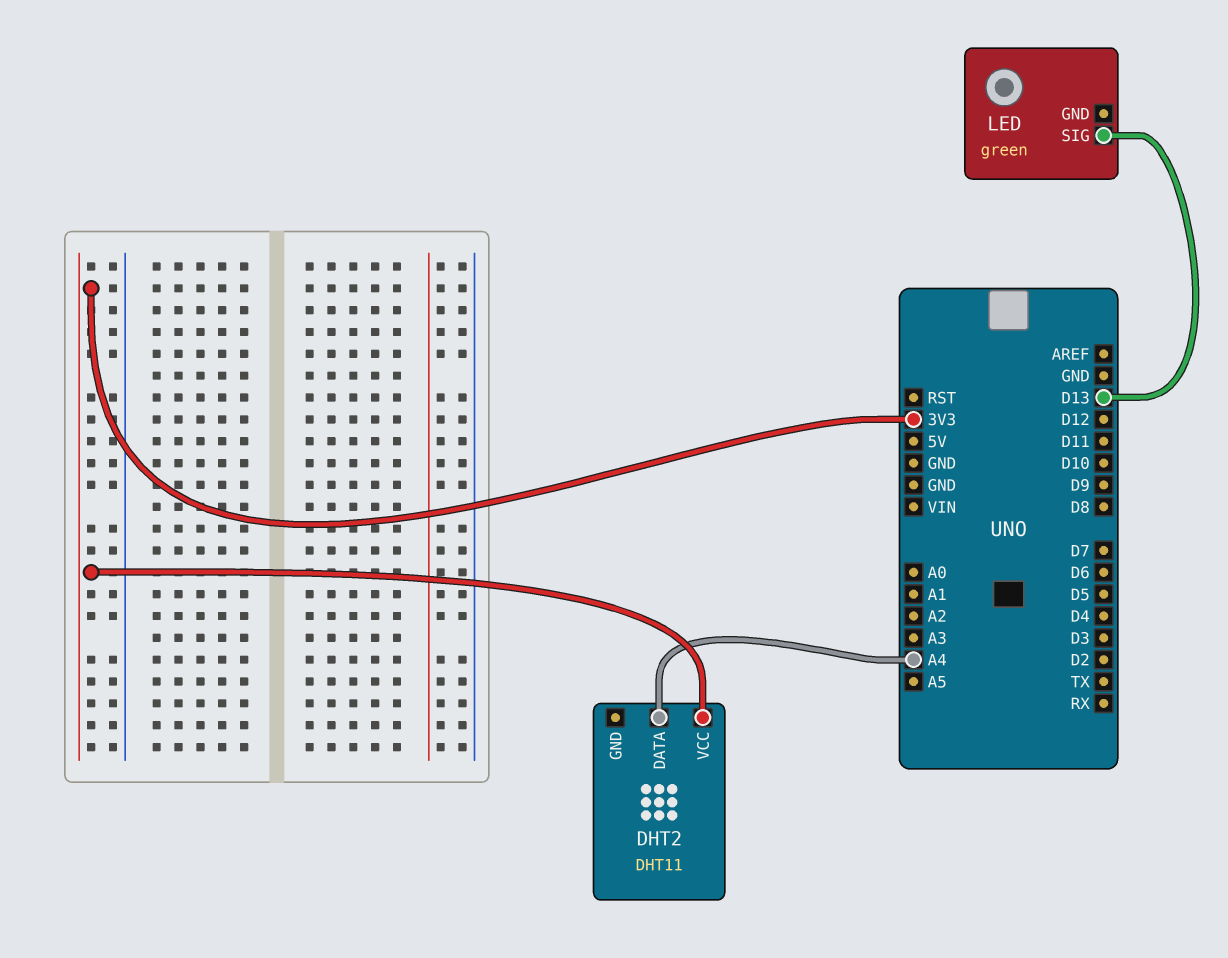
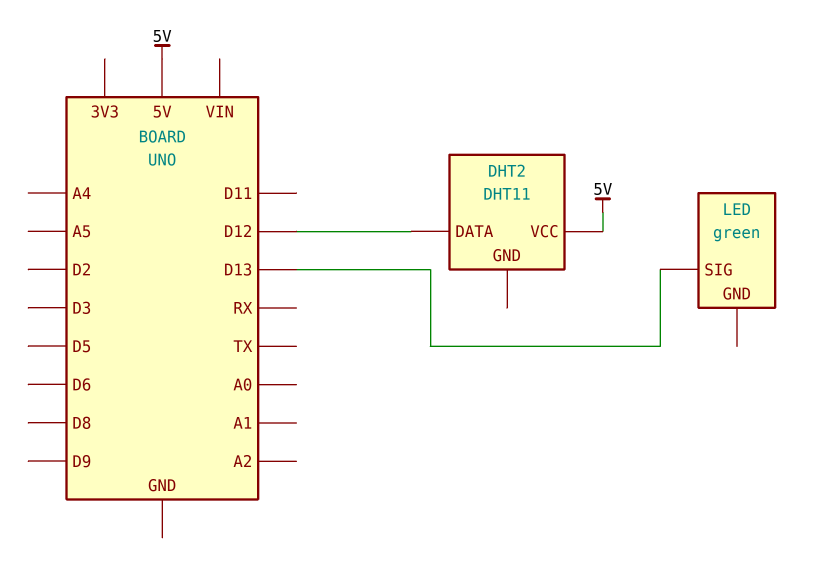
DHT2 pin DATA: A4 -> D12
DHT2 pin VCC: 3V3 -> 5V

